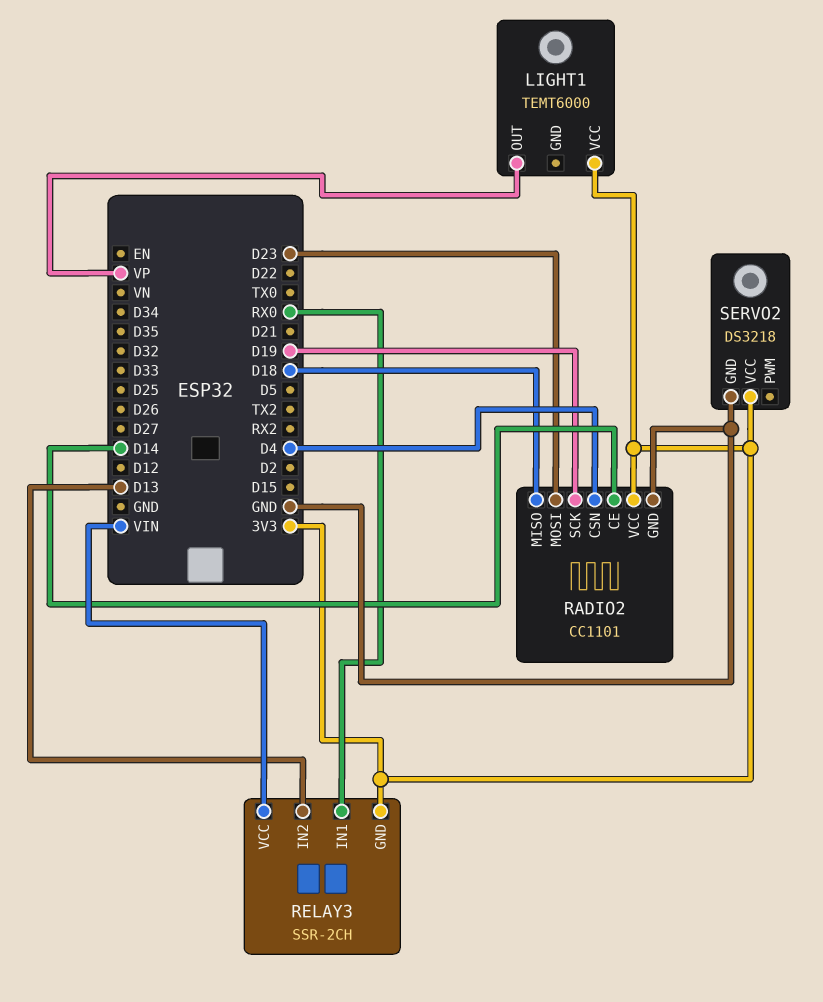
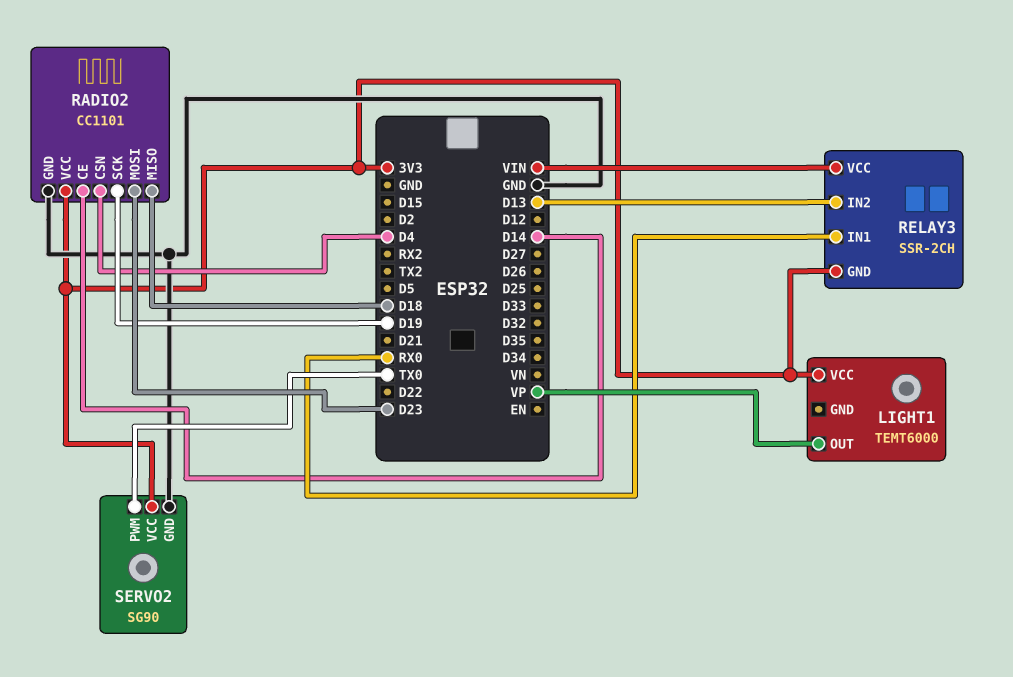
SERVO2: DS3218 -> SG90
SERVO2 pin PWM: none -> TX0

